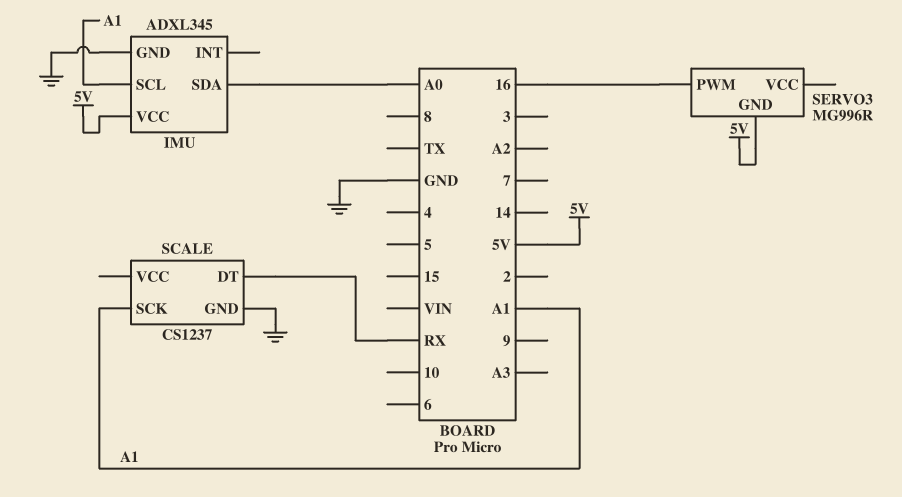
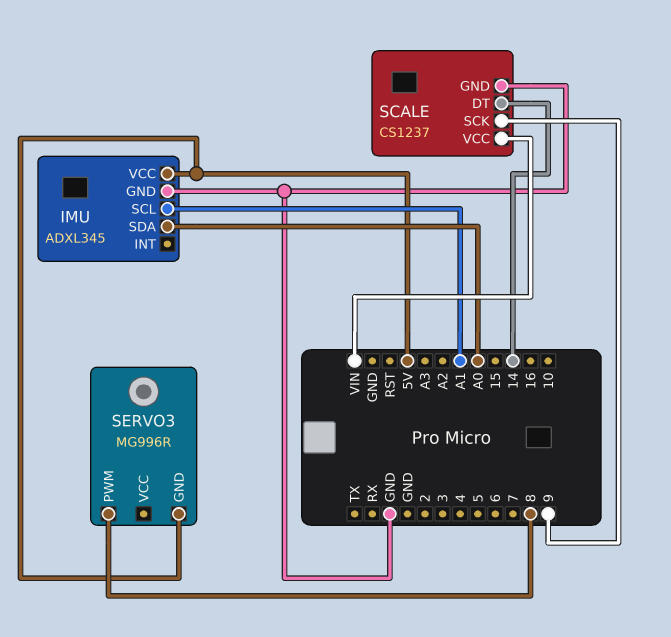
SCALE pin DT: RX -> 14
SCALE pin SCK: A1 -> 9
SCALE pin VCC: none -> VIN
SERVO3 pin PWM: 16 -> 8

